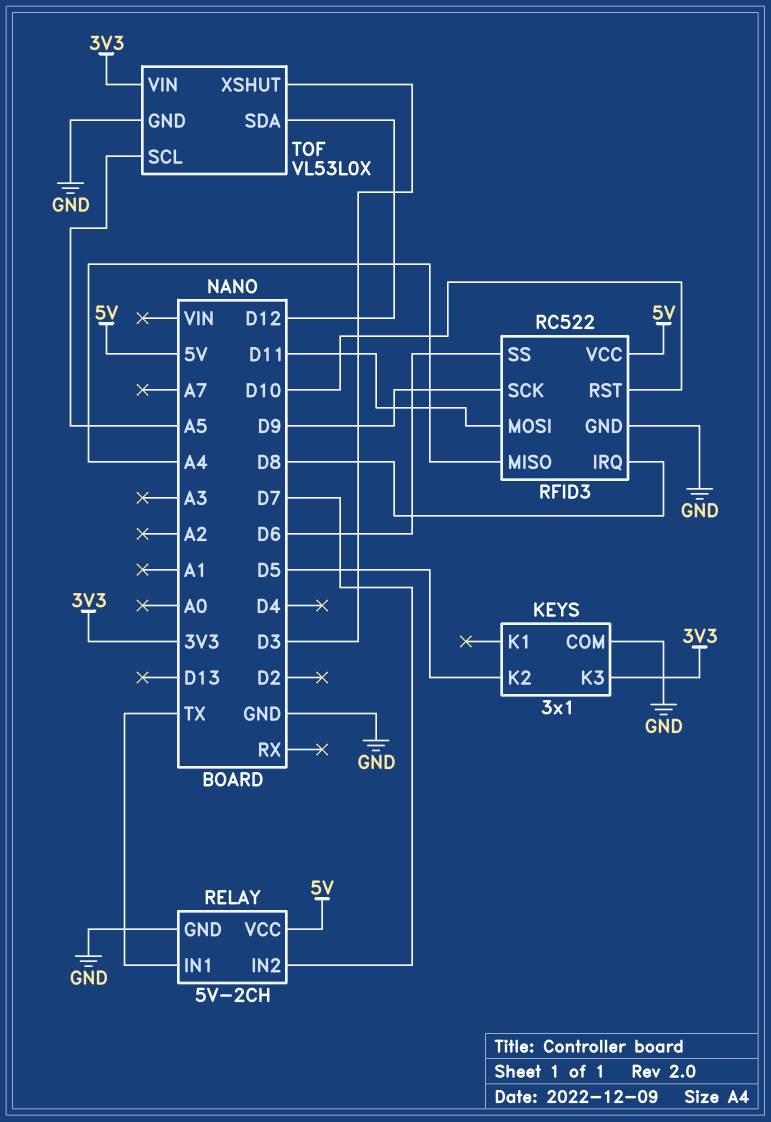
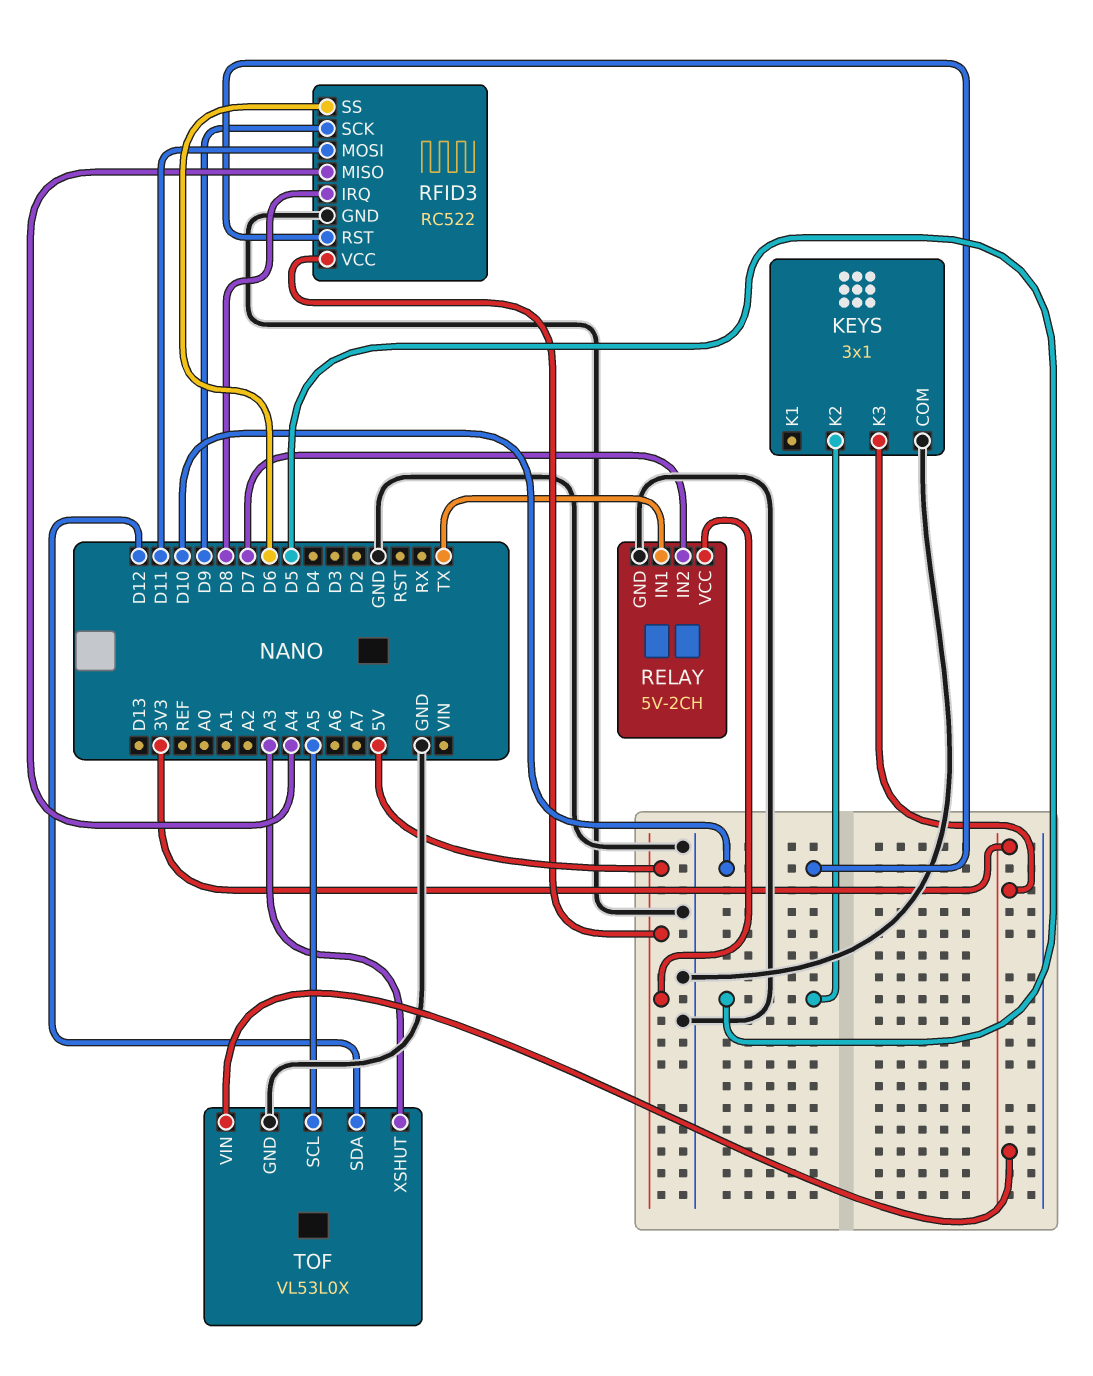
TOF pin XSHUT: D3 -> A3

